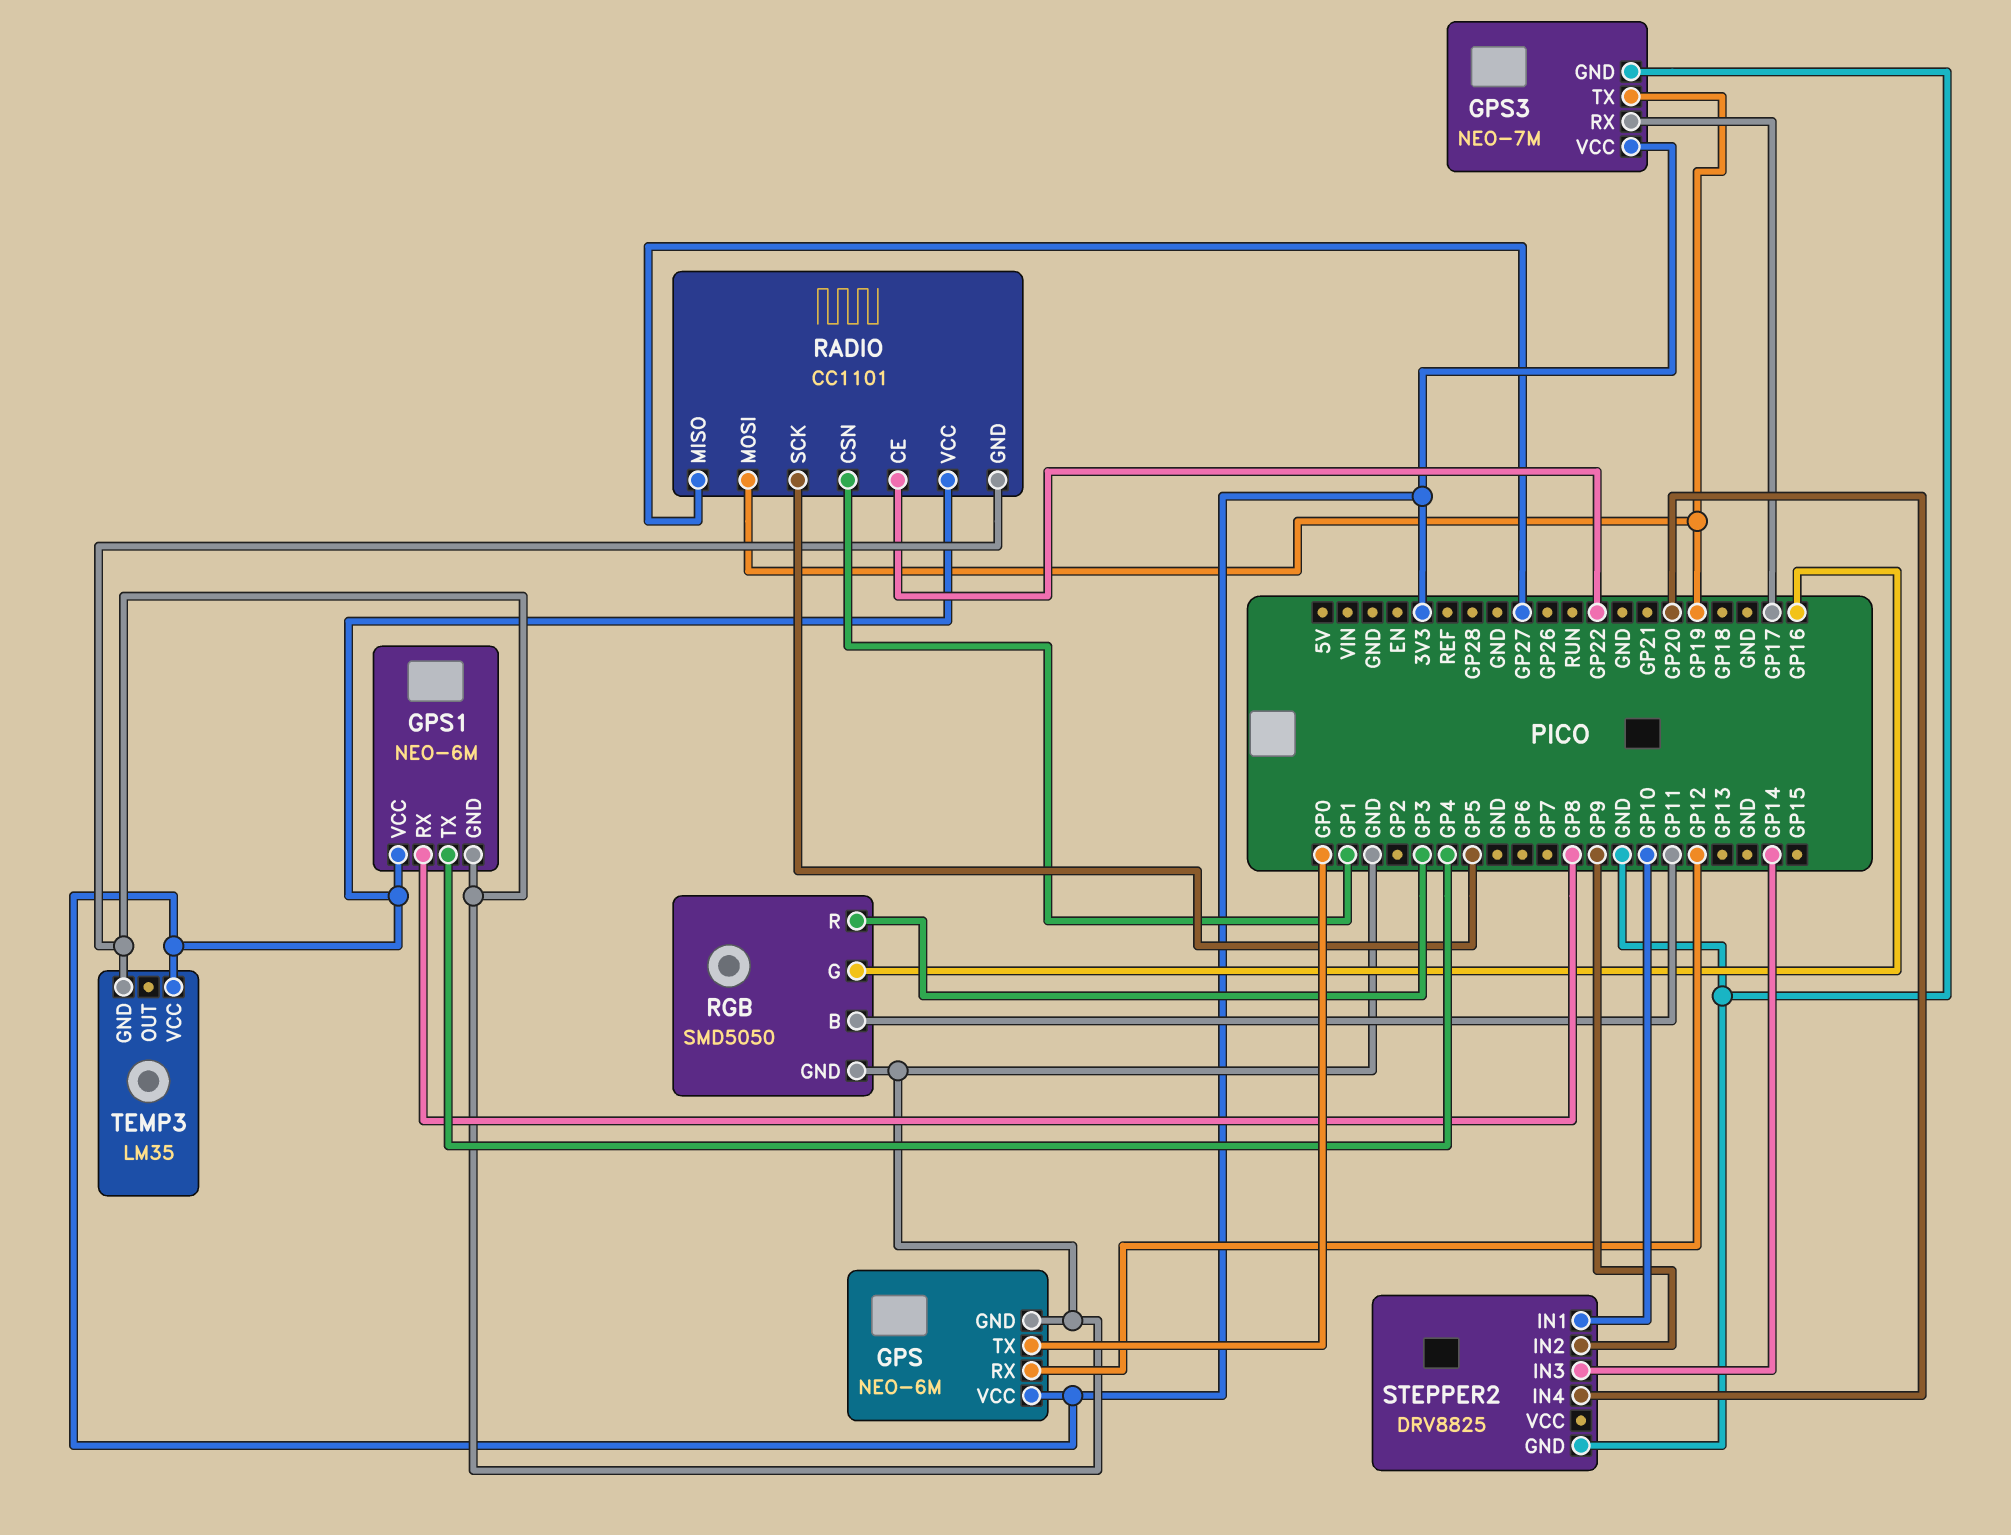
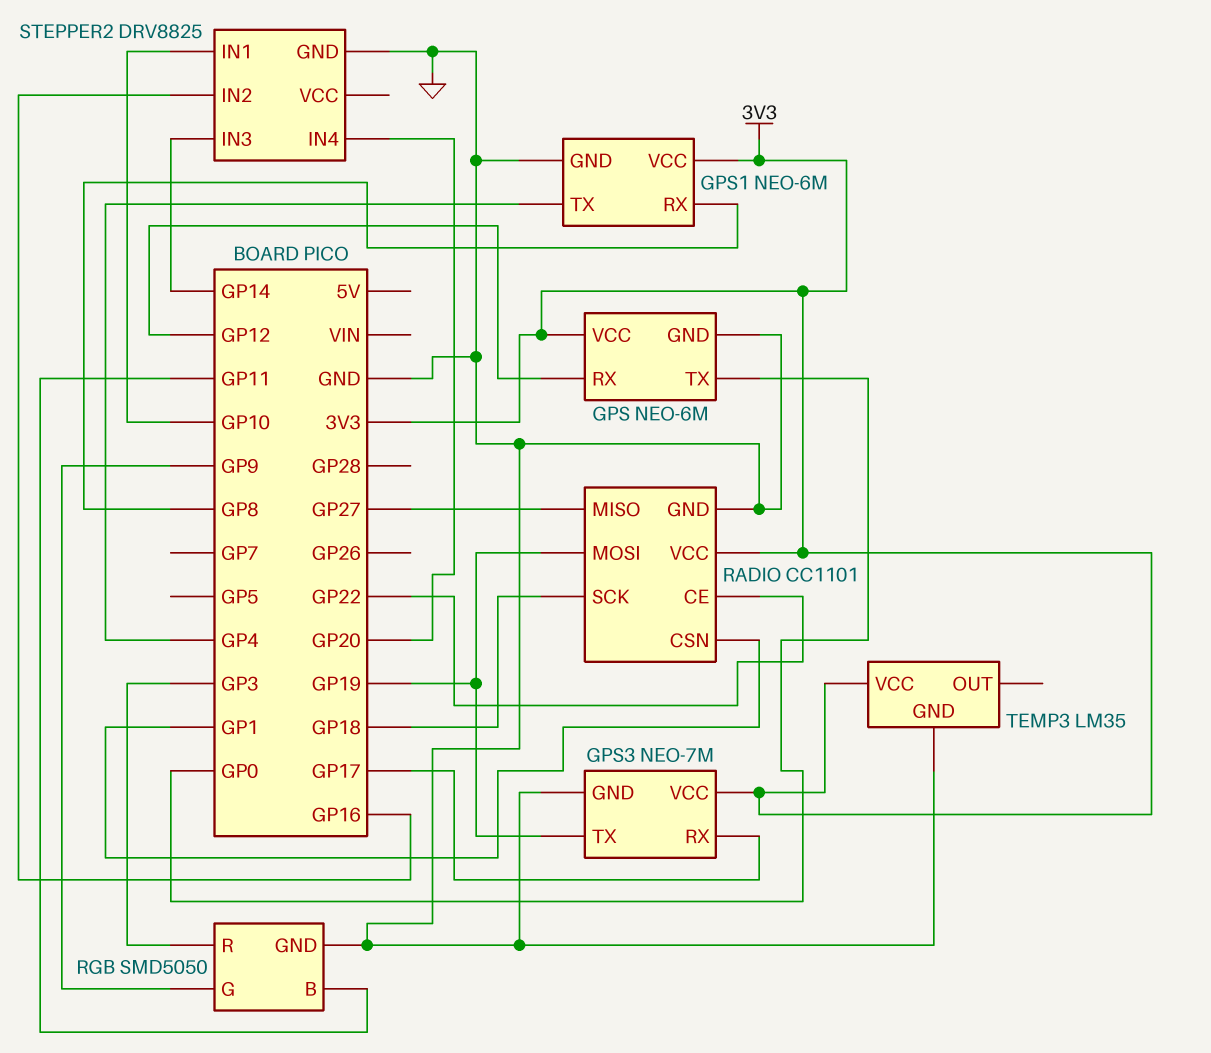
RADIO pin SCK: GP5 -> GP18
RGB pin G: GP16 -> GP9
STEPPER2 pin IN2: GP9 -> GP16

